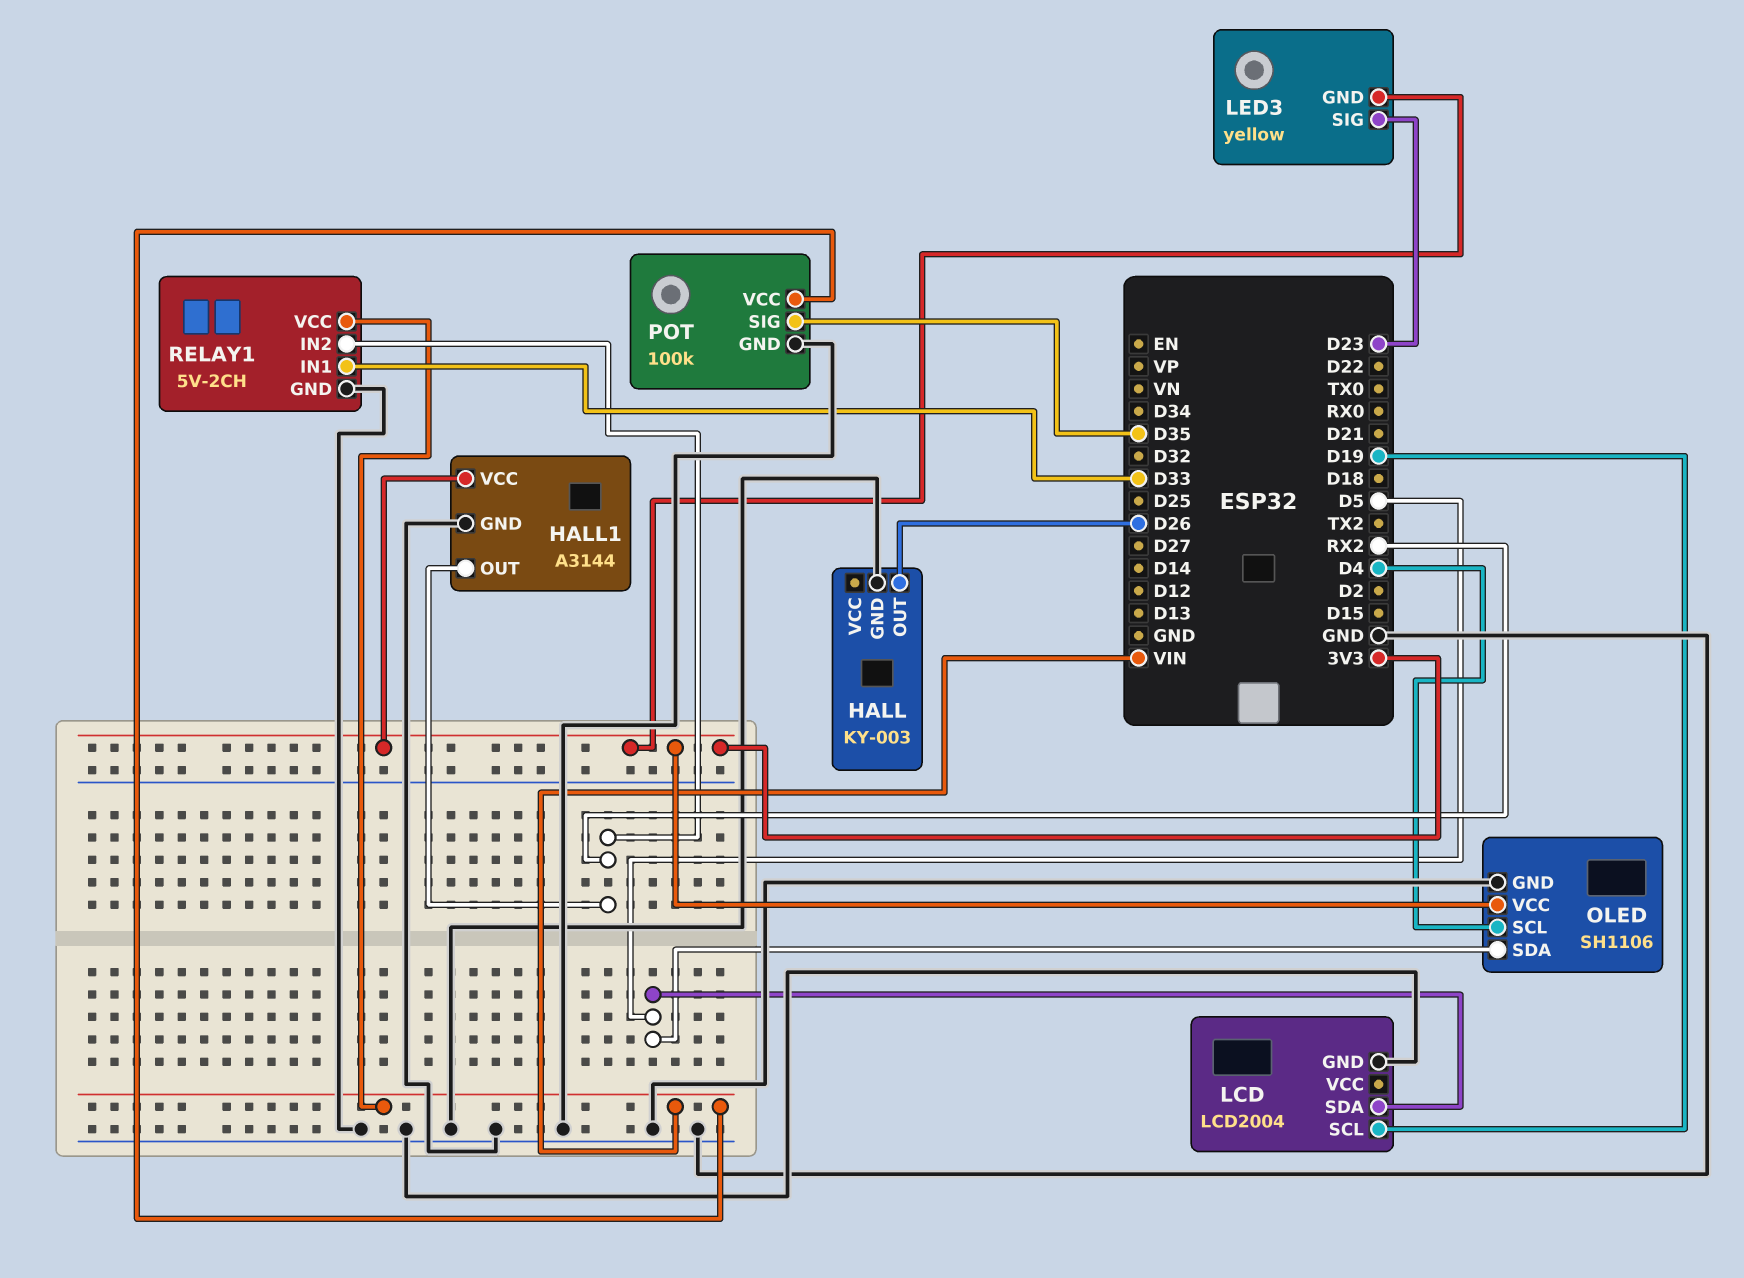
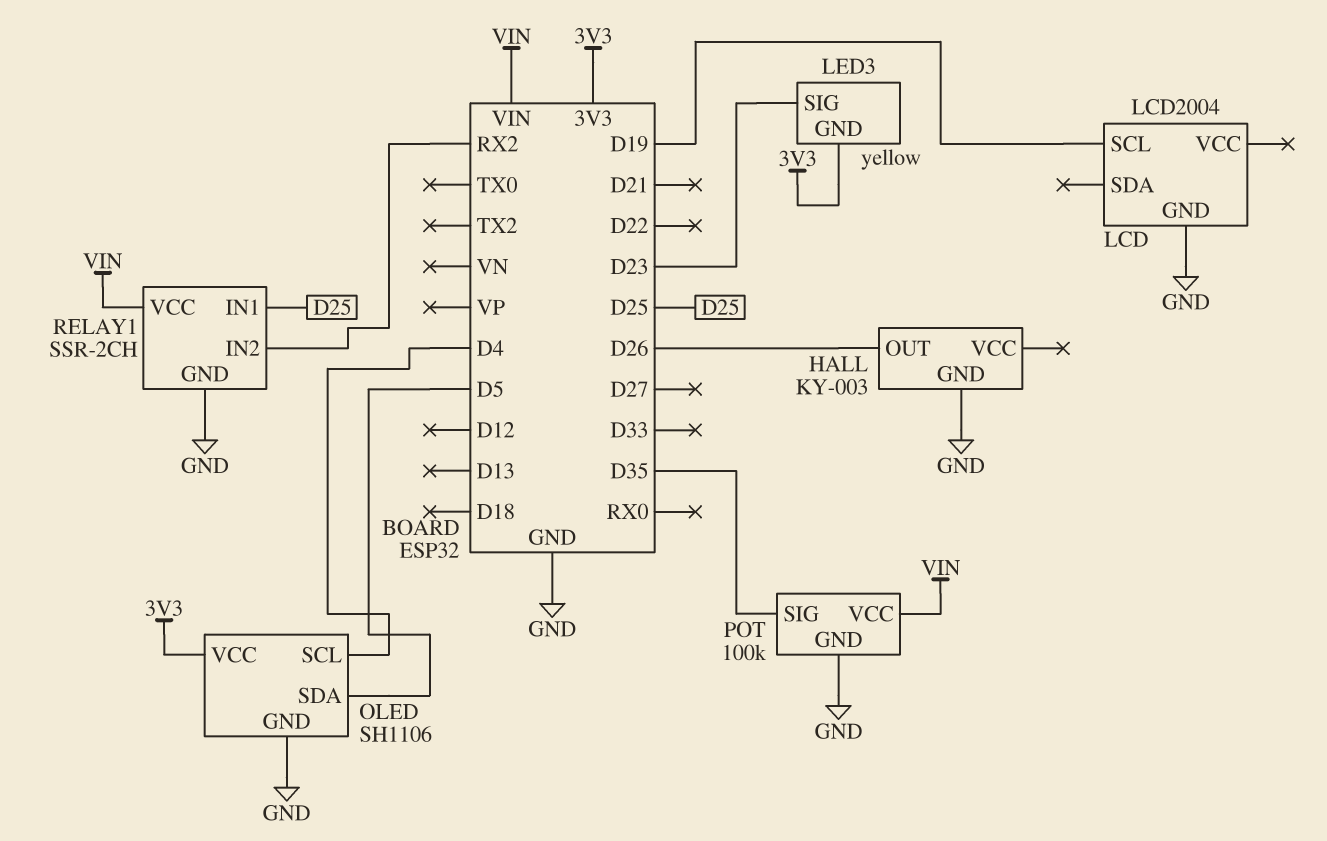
HALL1: A3144 -> none
HALL1 pin GND: GND -> none
HALL1 pin OUT: RX2 -> none
HALL1 pin VCC: 3V3 -> none
LCD pin SDA: D5 -> none
RELAY1: 5V-2CH -> SSR-2CH
RELAY1 pin IN1: D33 -> D25

